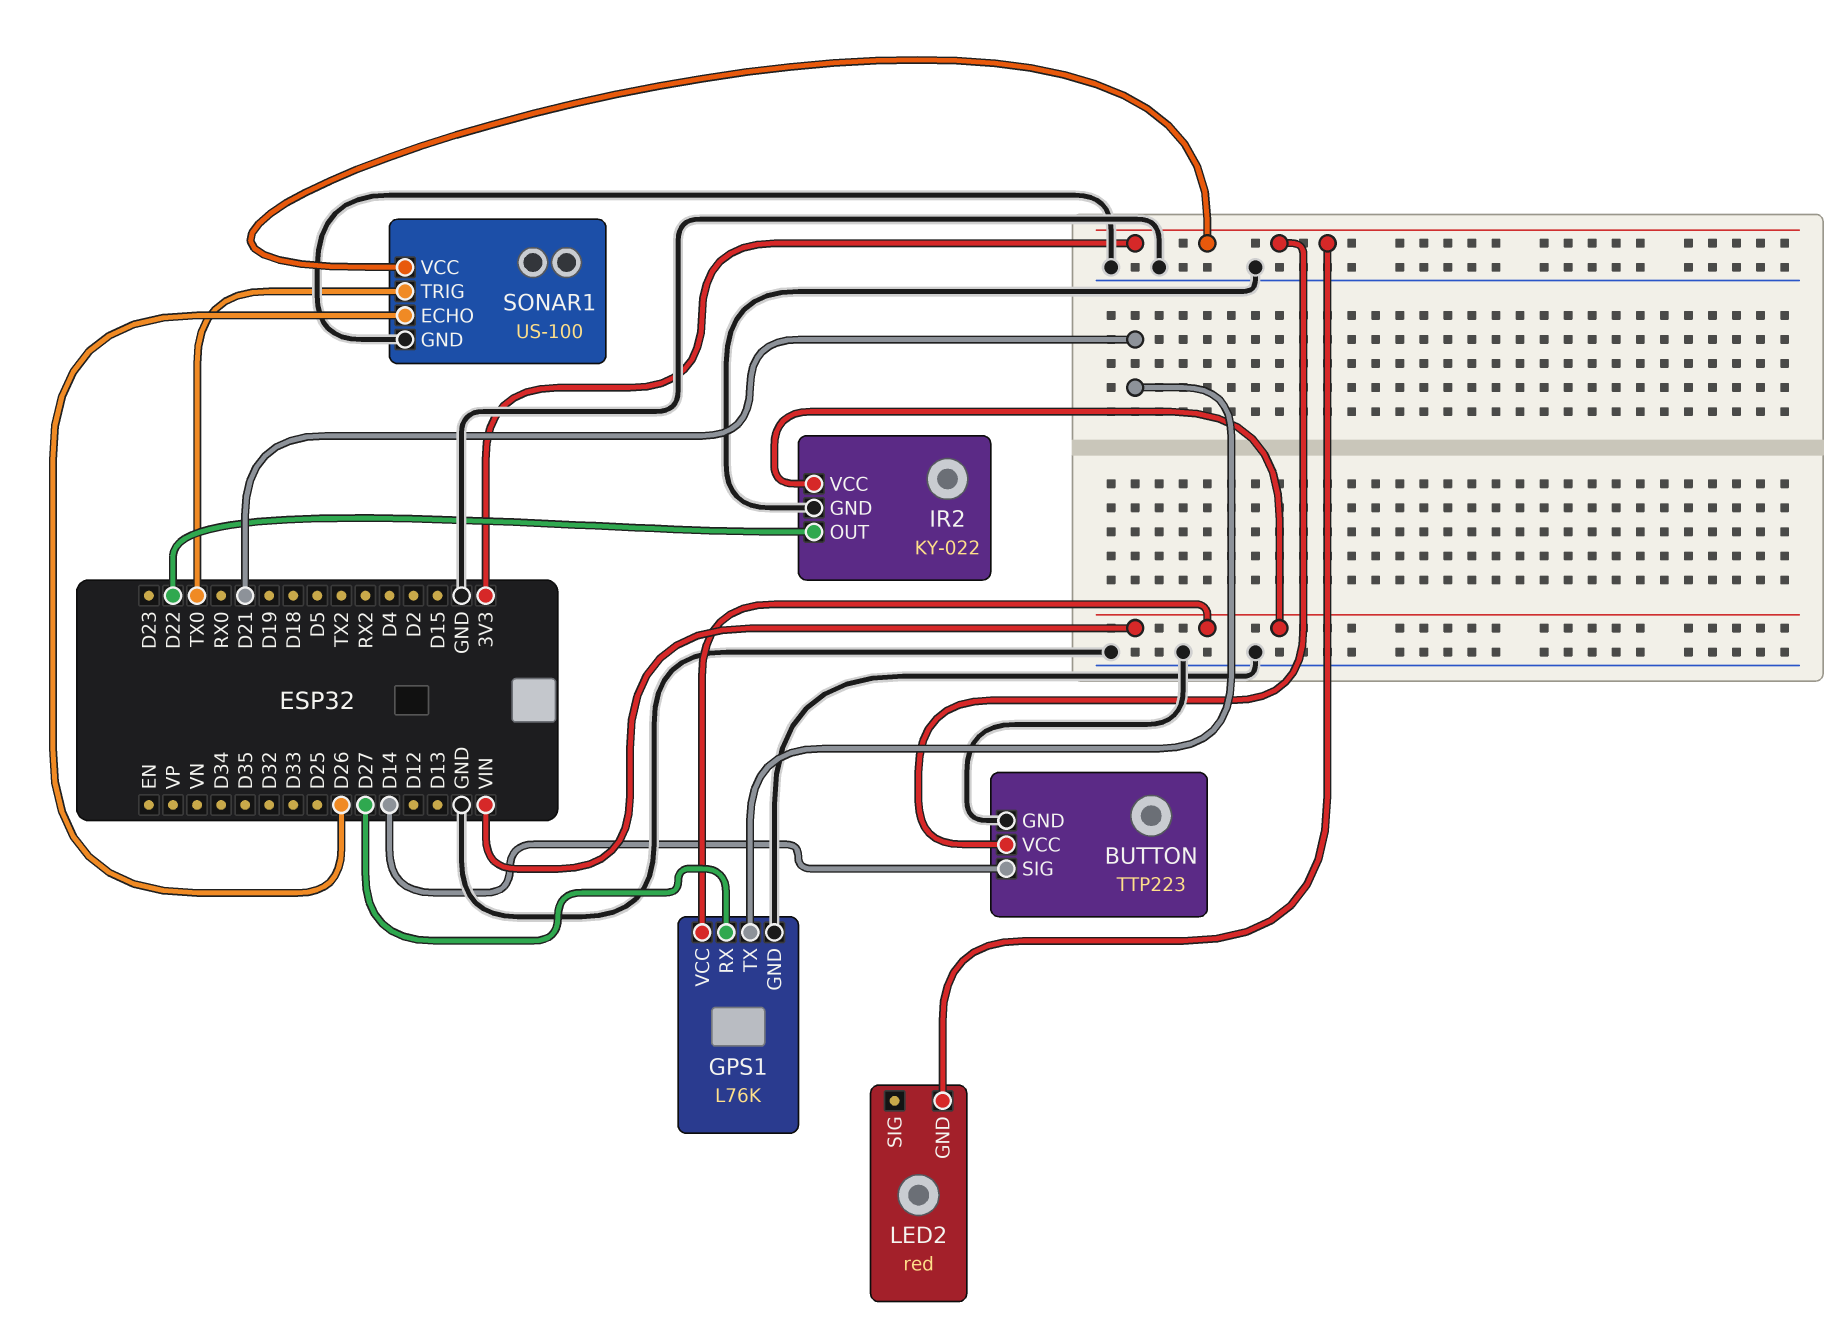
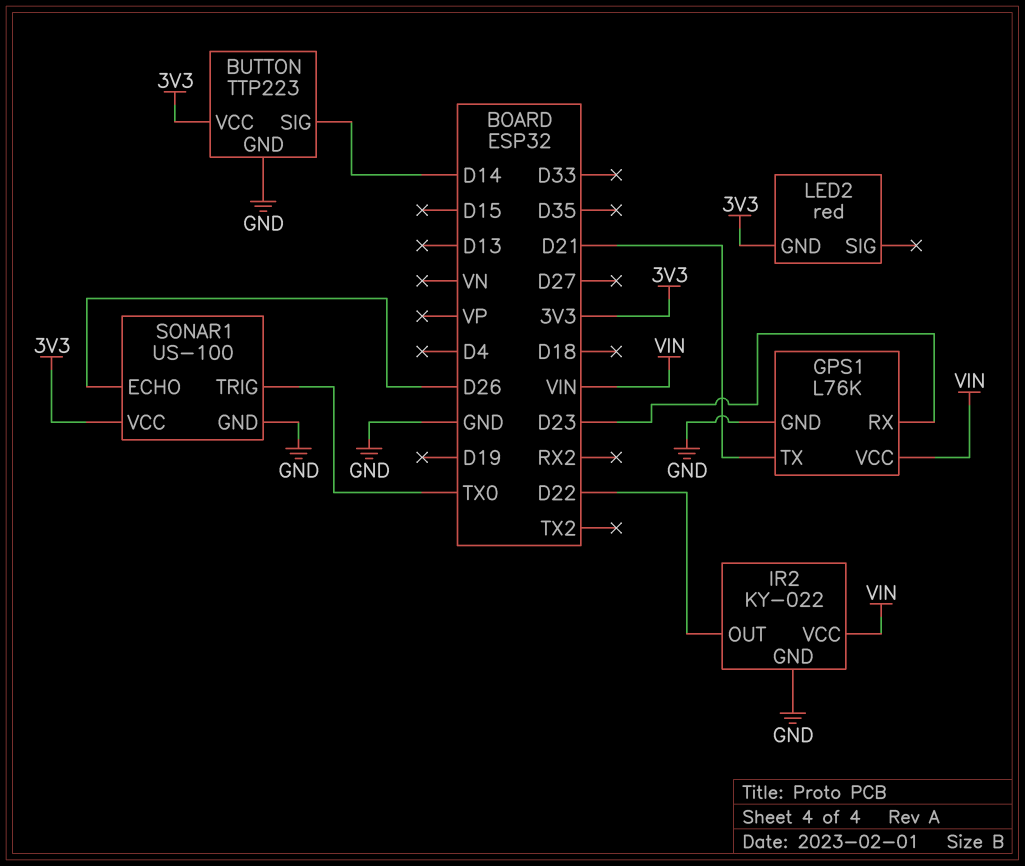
GPS1 pin RX: D27 -> D23

